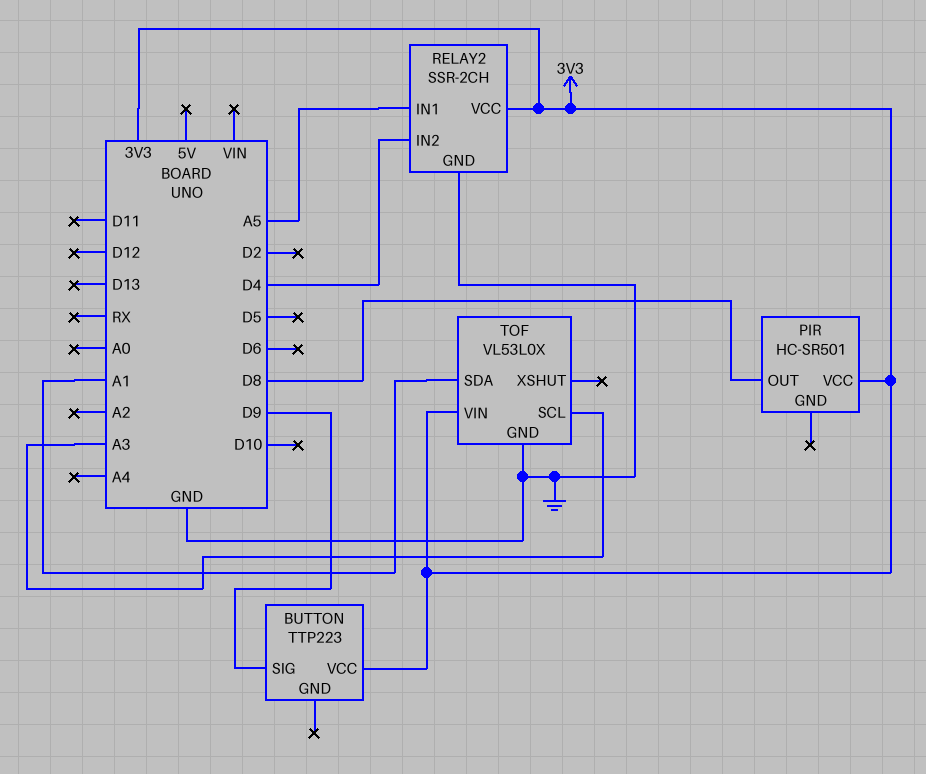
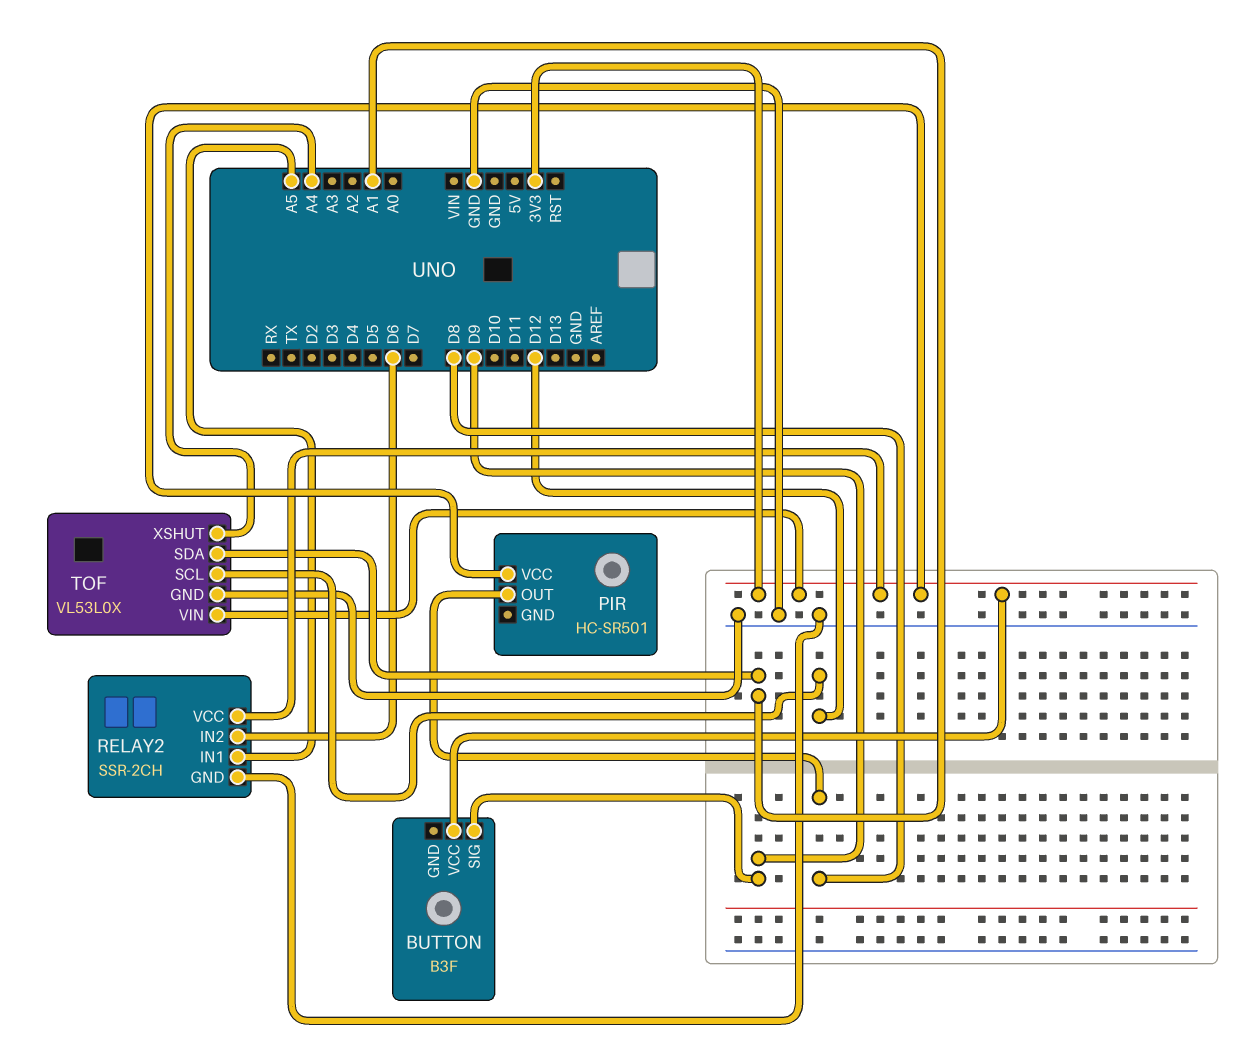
BUTTON: TTP223 -> B3F
RELAY2 pin IN2: D4 -> D6
TOF pin SCL: A3 -> D12
TOF pin XSHUT: none -> A4

